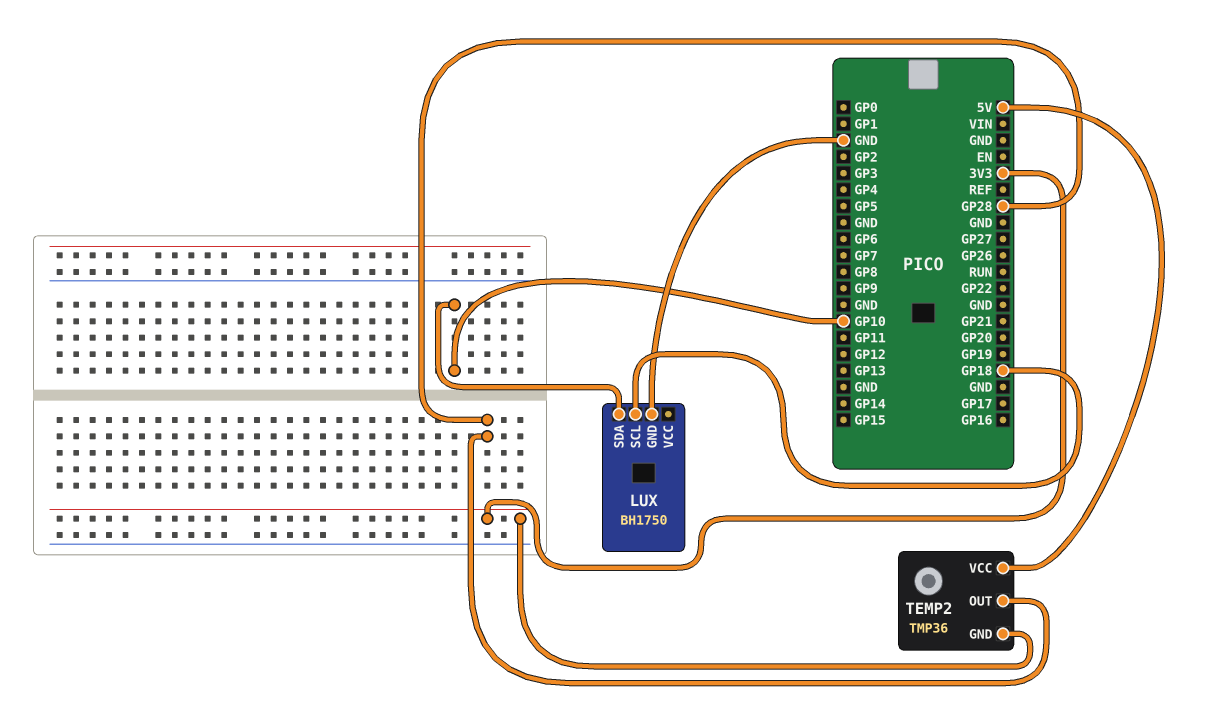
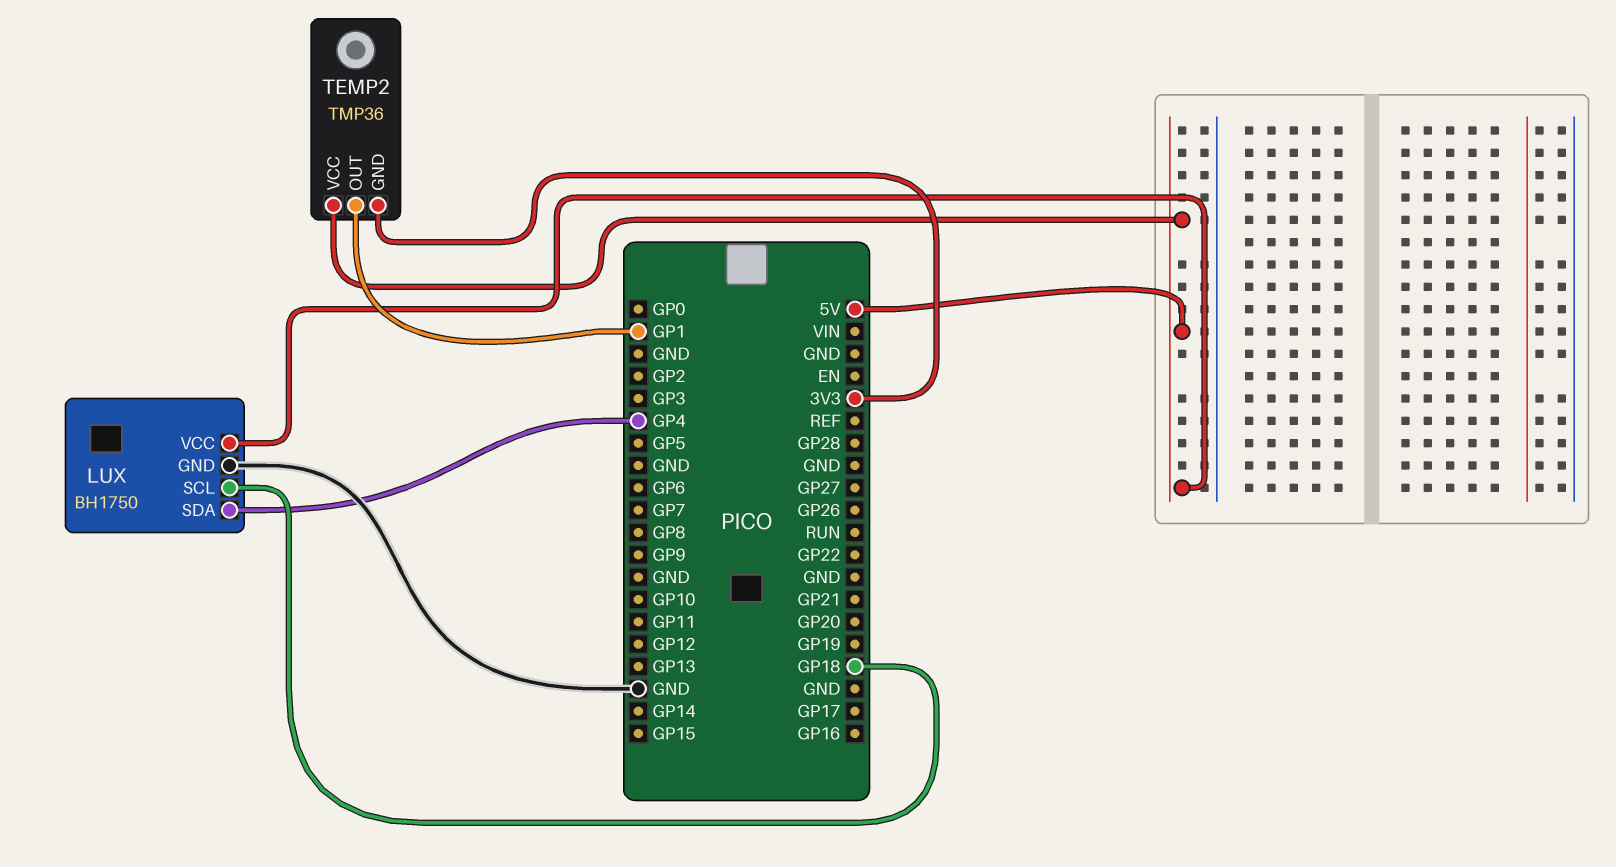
LUX pin SDA: GP10 -> GP4
LUX pin VCC: none -> 5V
TEMP2 pin OUT: GP28 -> GP1

